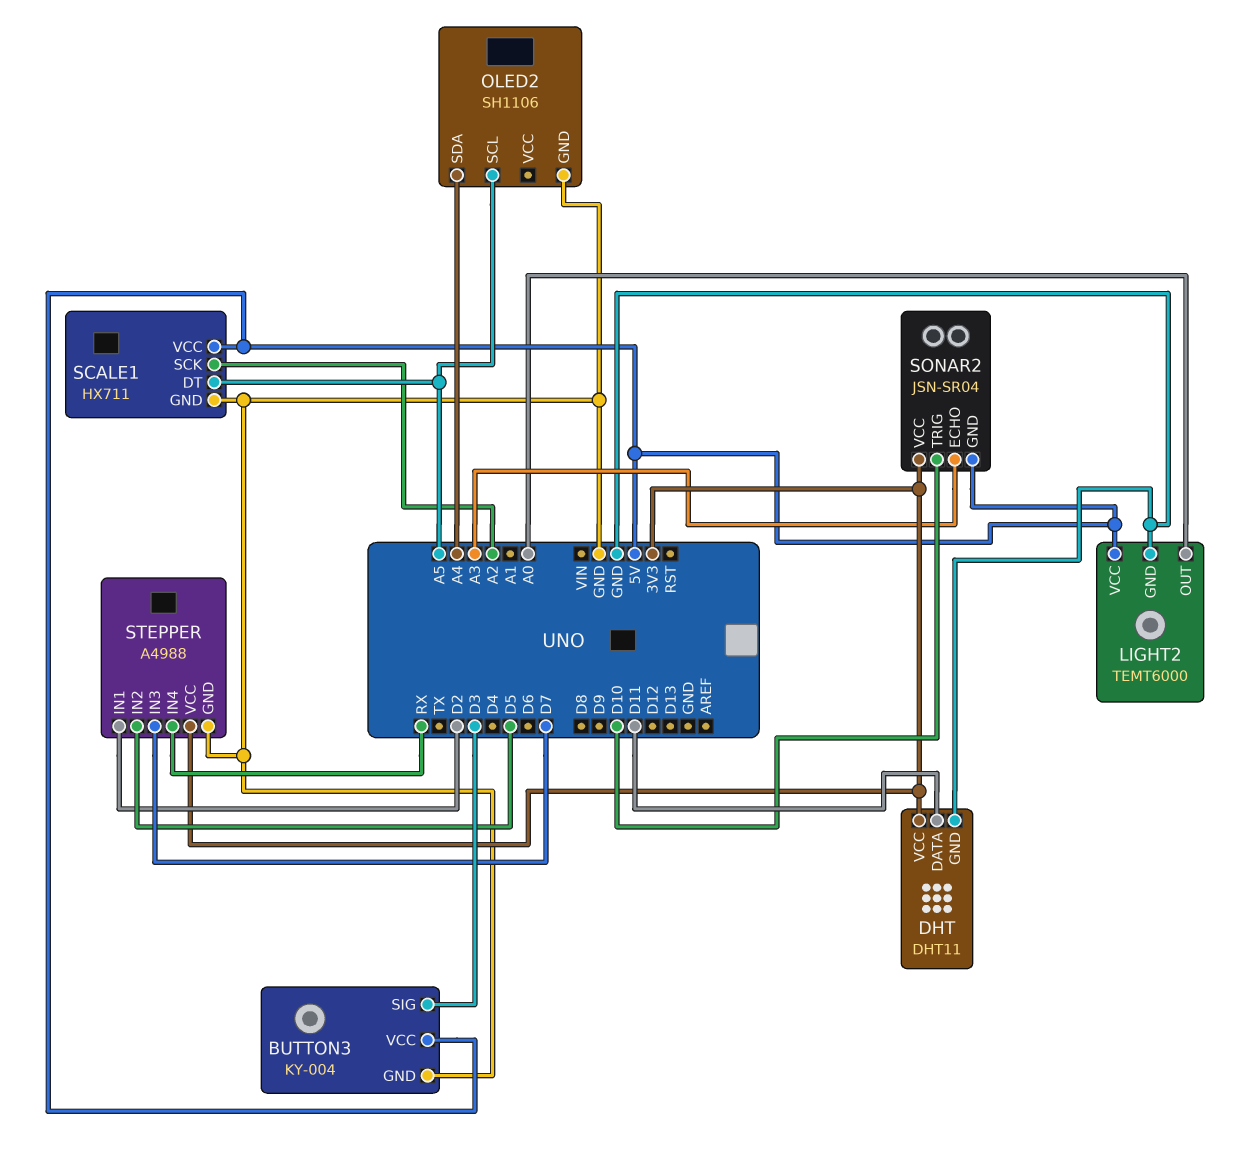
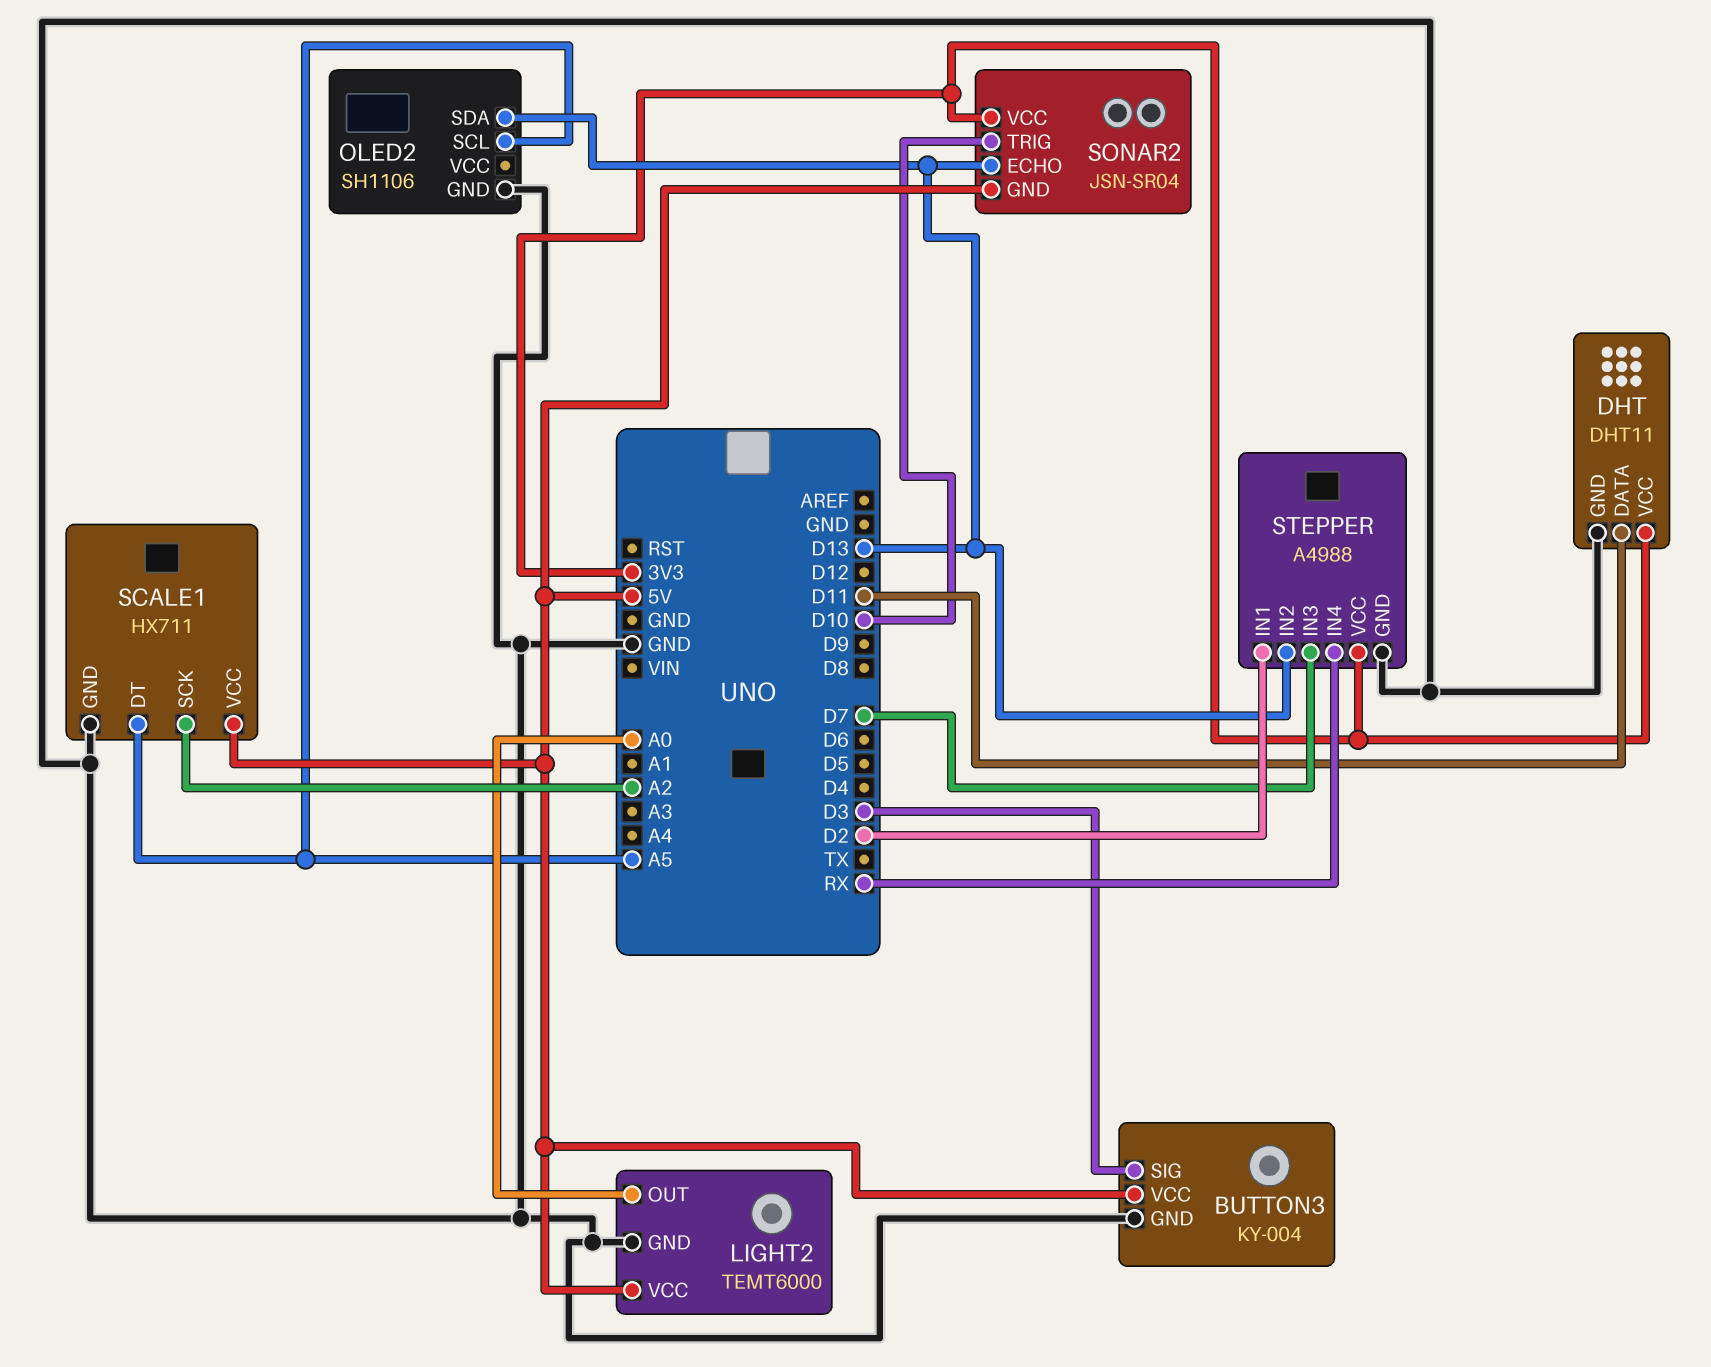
OLED2 pin SDA: A4 -> D13
SONAR2 pin ECHO: A3 -> D13
STEPPER pin IN2: D5 -> D13

